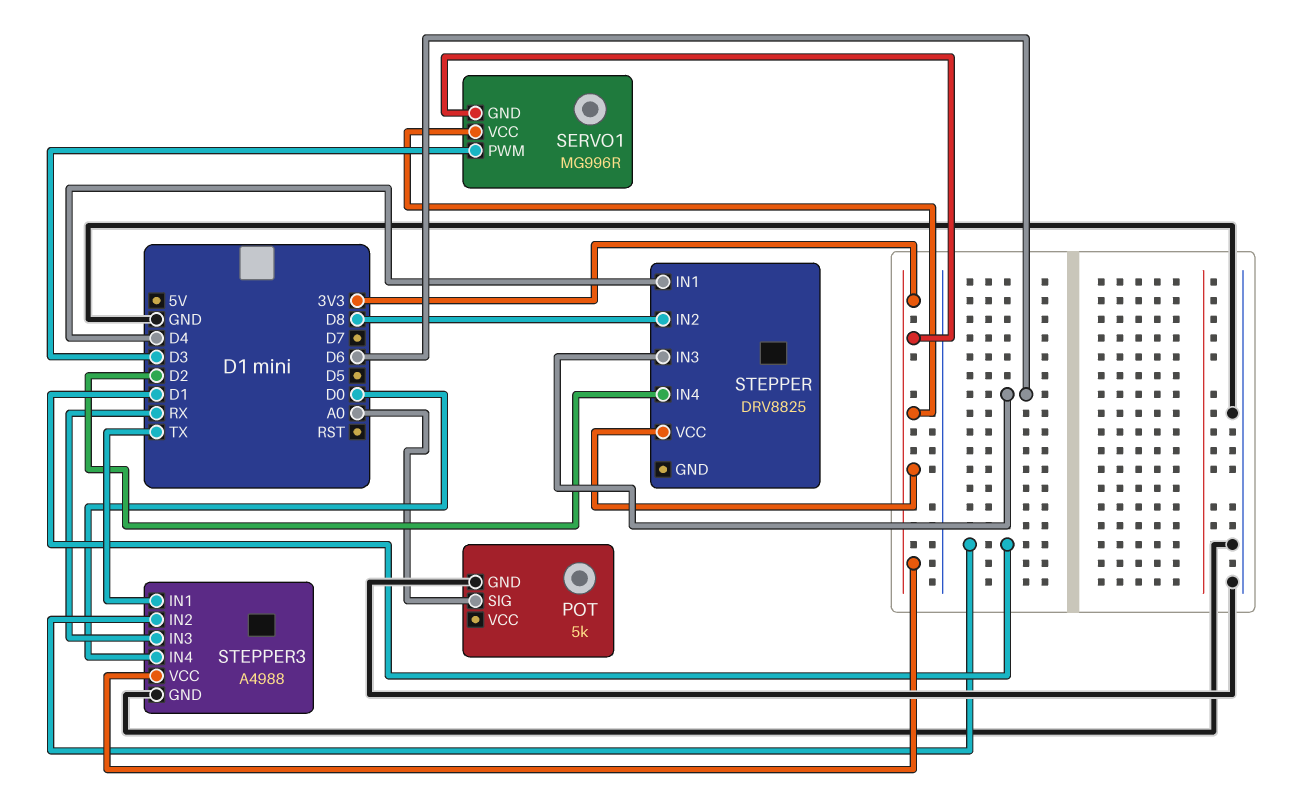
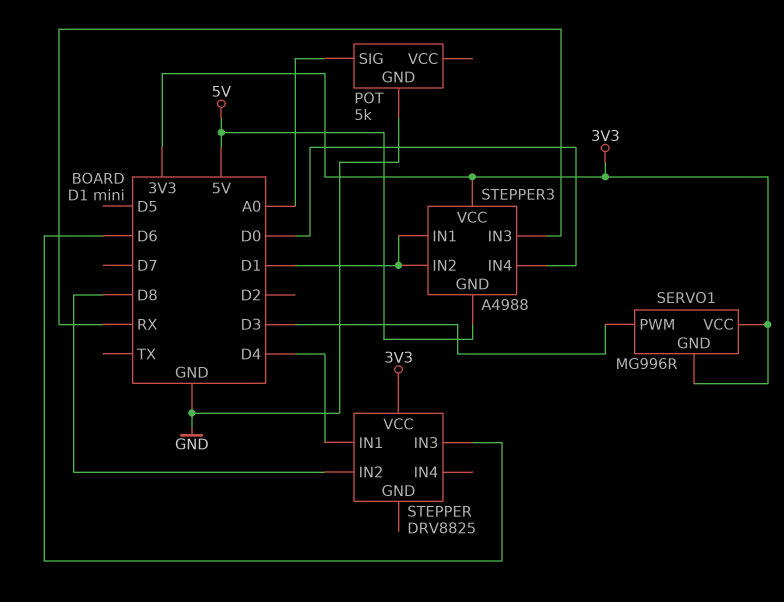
STEPPER pin IN4: D2 -> none
STEPPER3 pin GND: GND -> 5V
STEPPER3 pin IN1: TX -> D1

